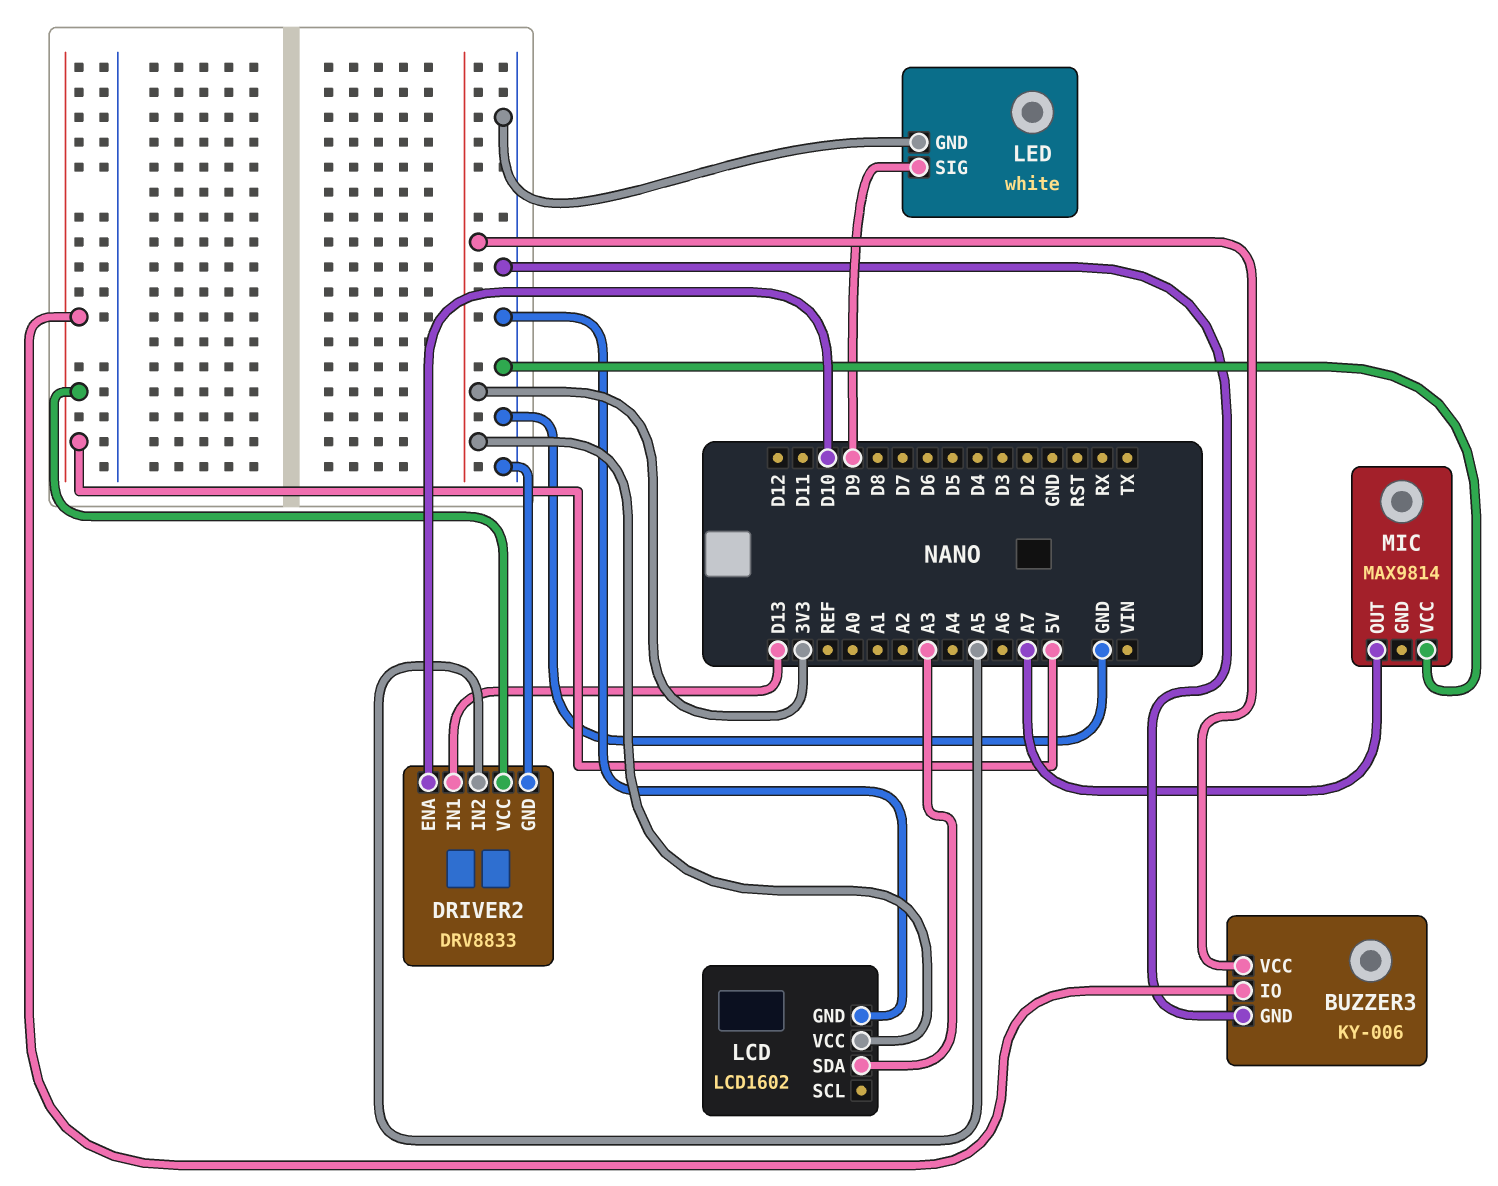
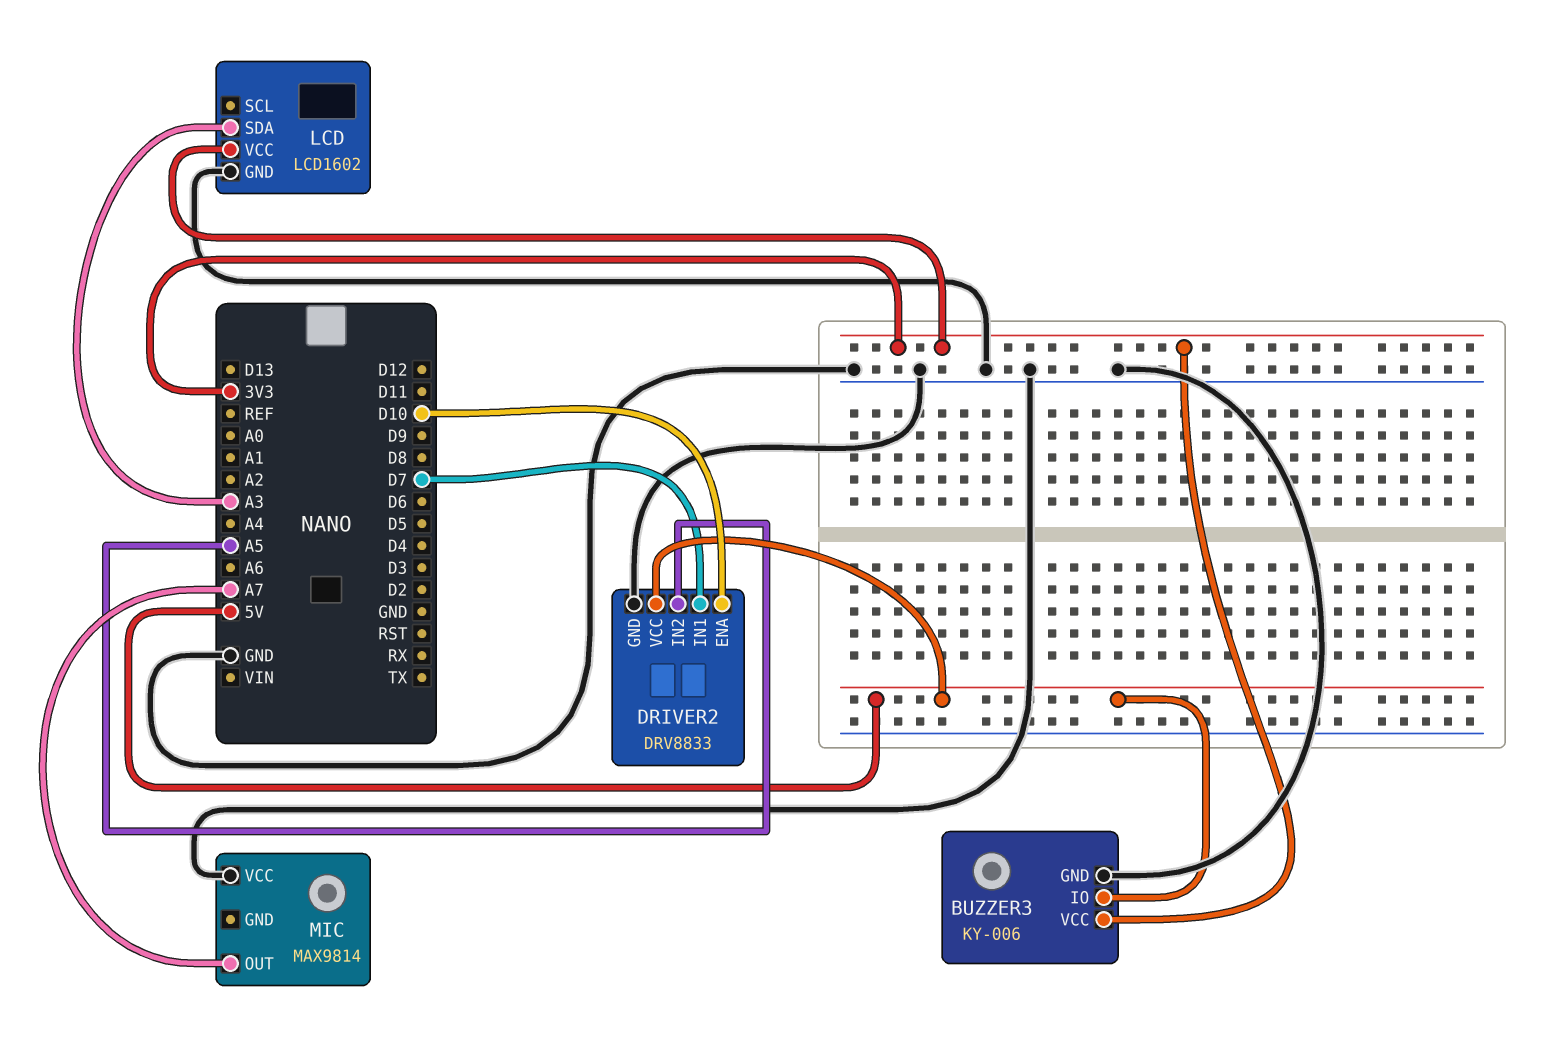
DRIVER2 pin IN1: D13 -> D7
LED: white -> none
LED pin GND: GND -> none
LED pin SIG: D9 -> none

